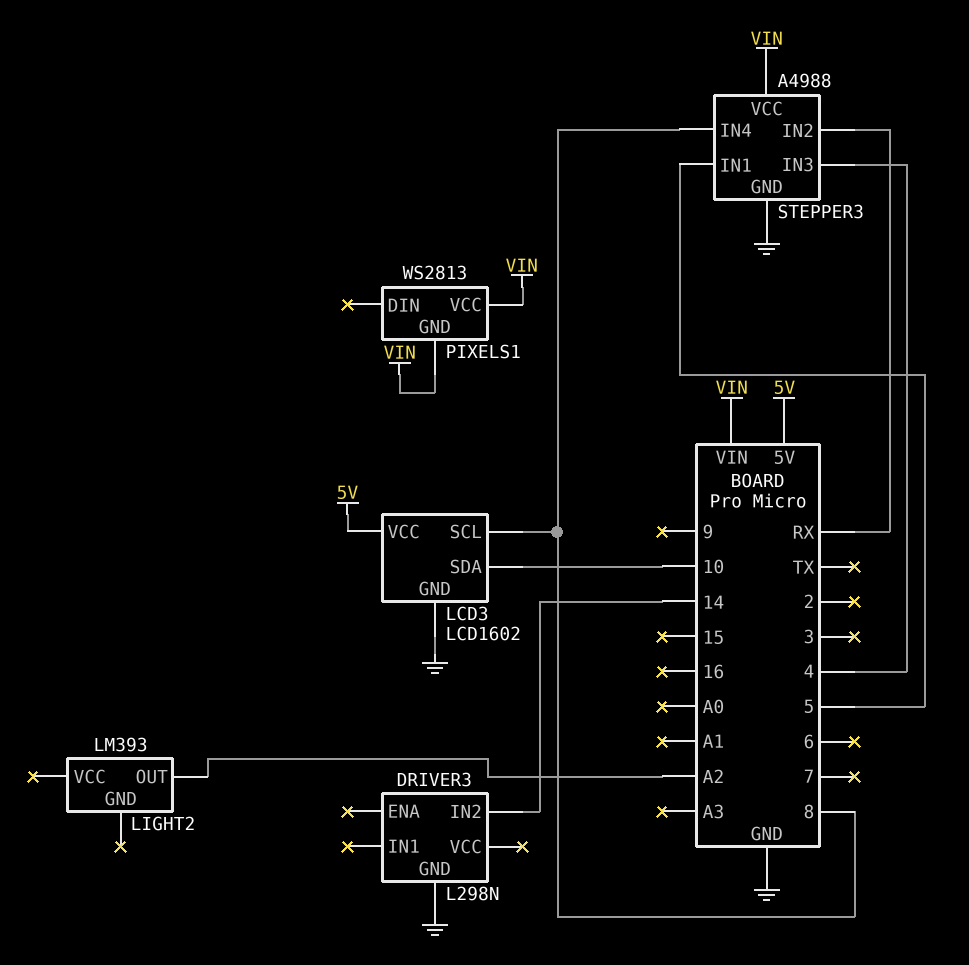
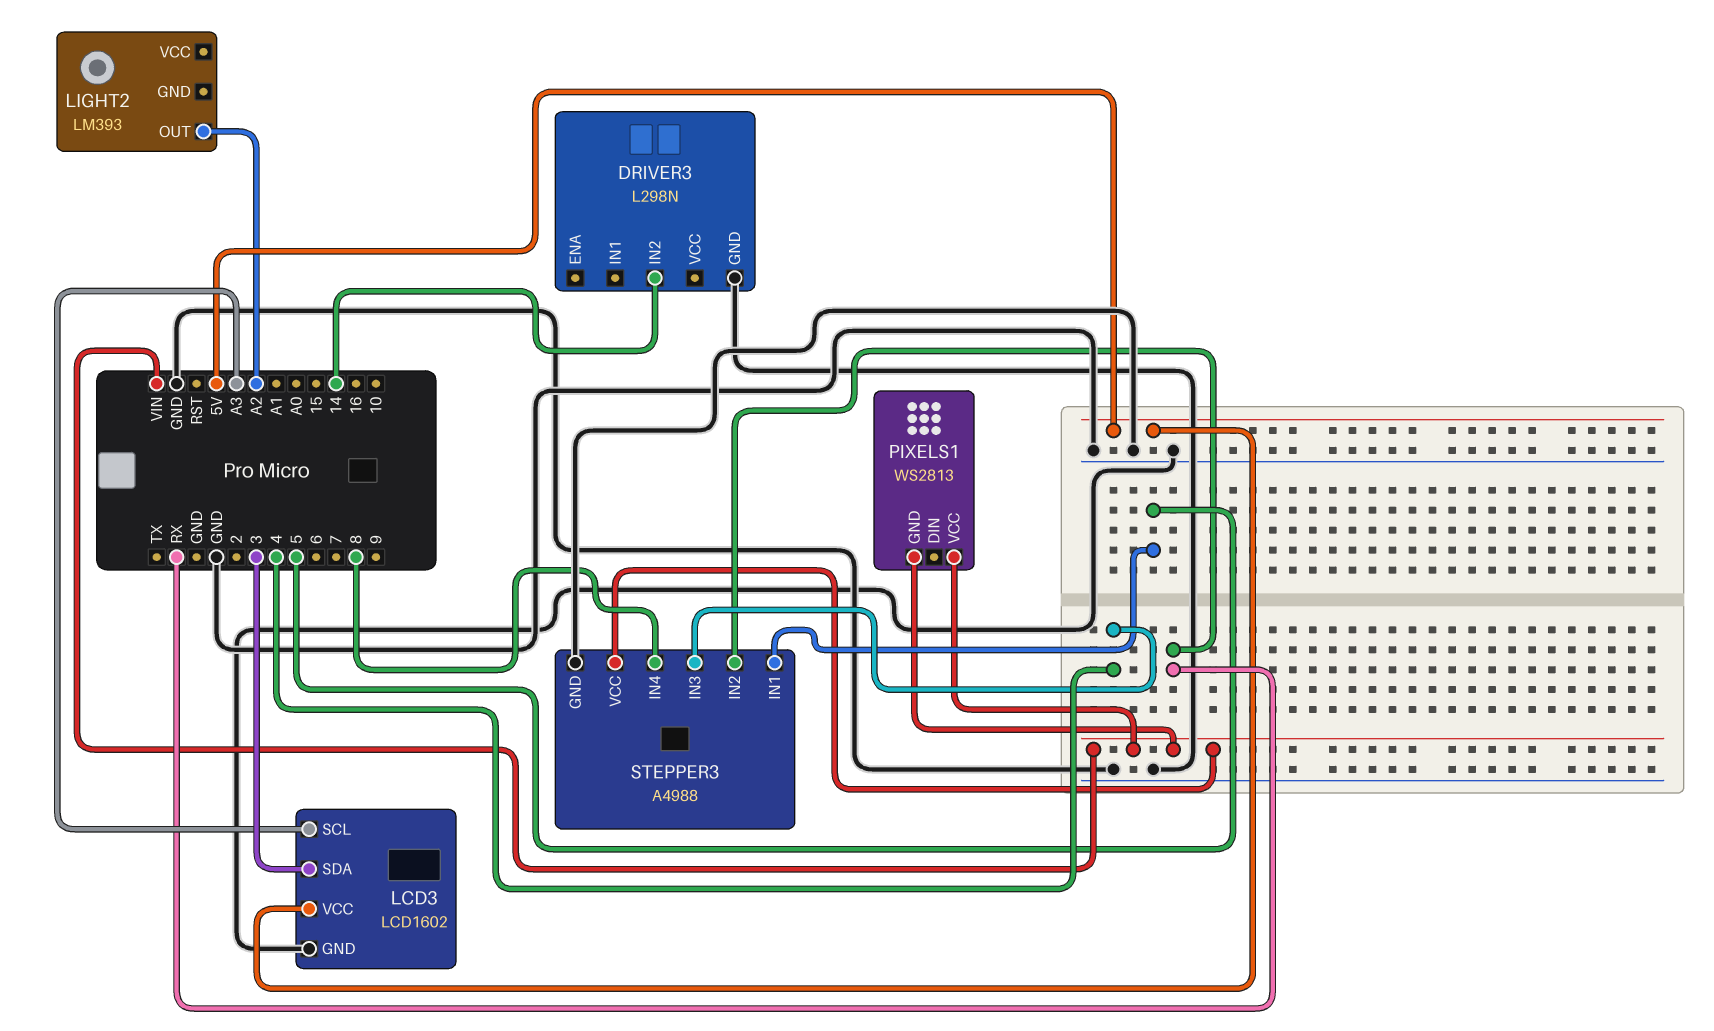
LCD3 pin SCL: 8 -> A3
LCD3 pin SDA: 10 -> 3

